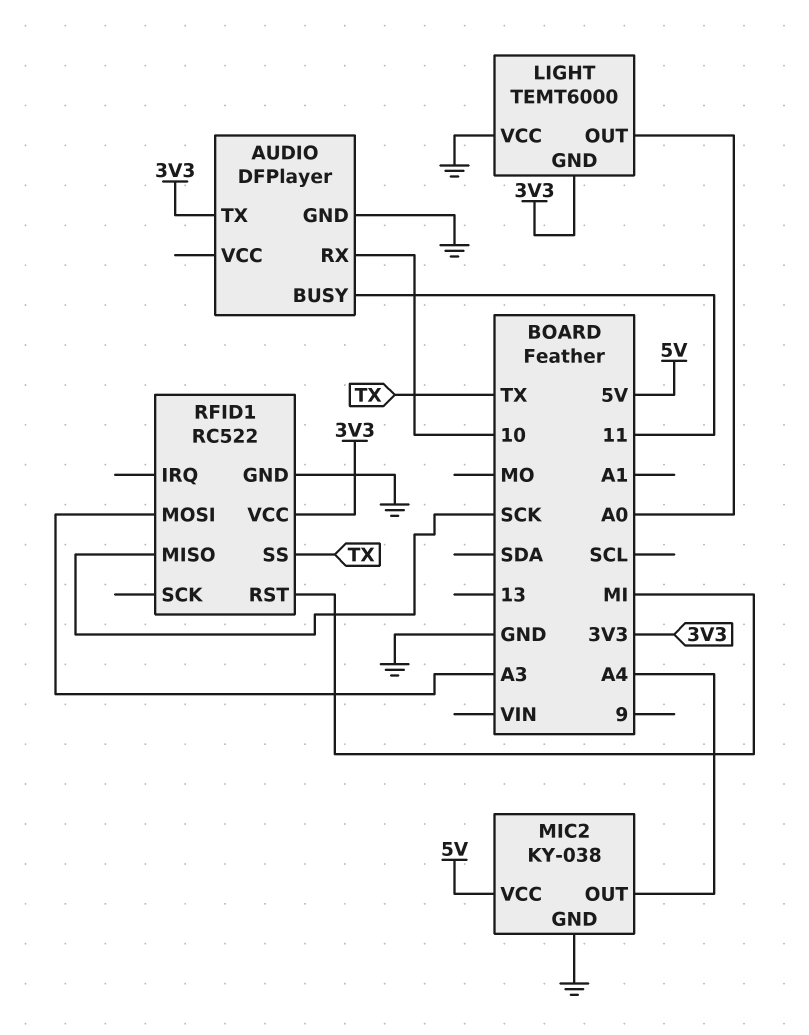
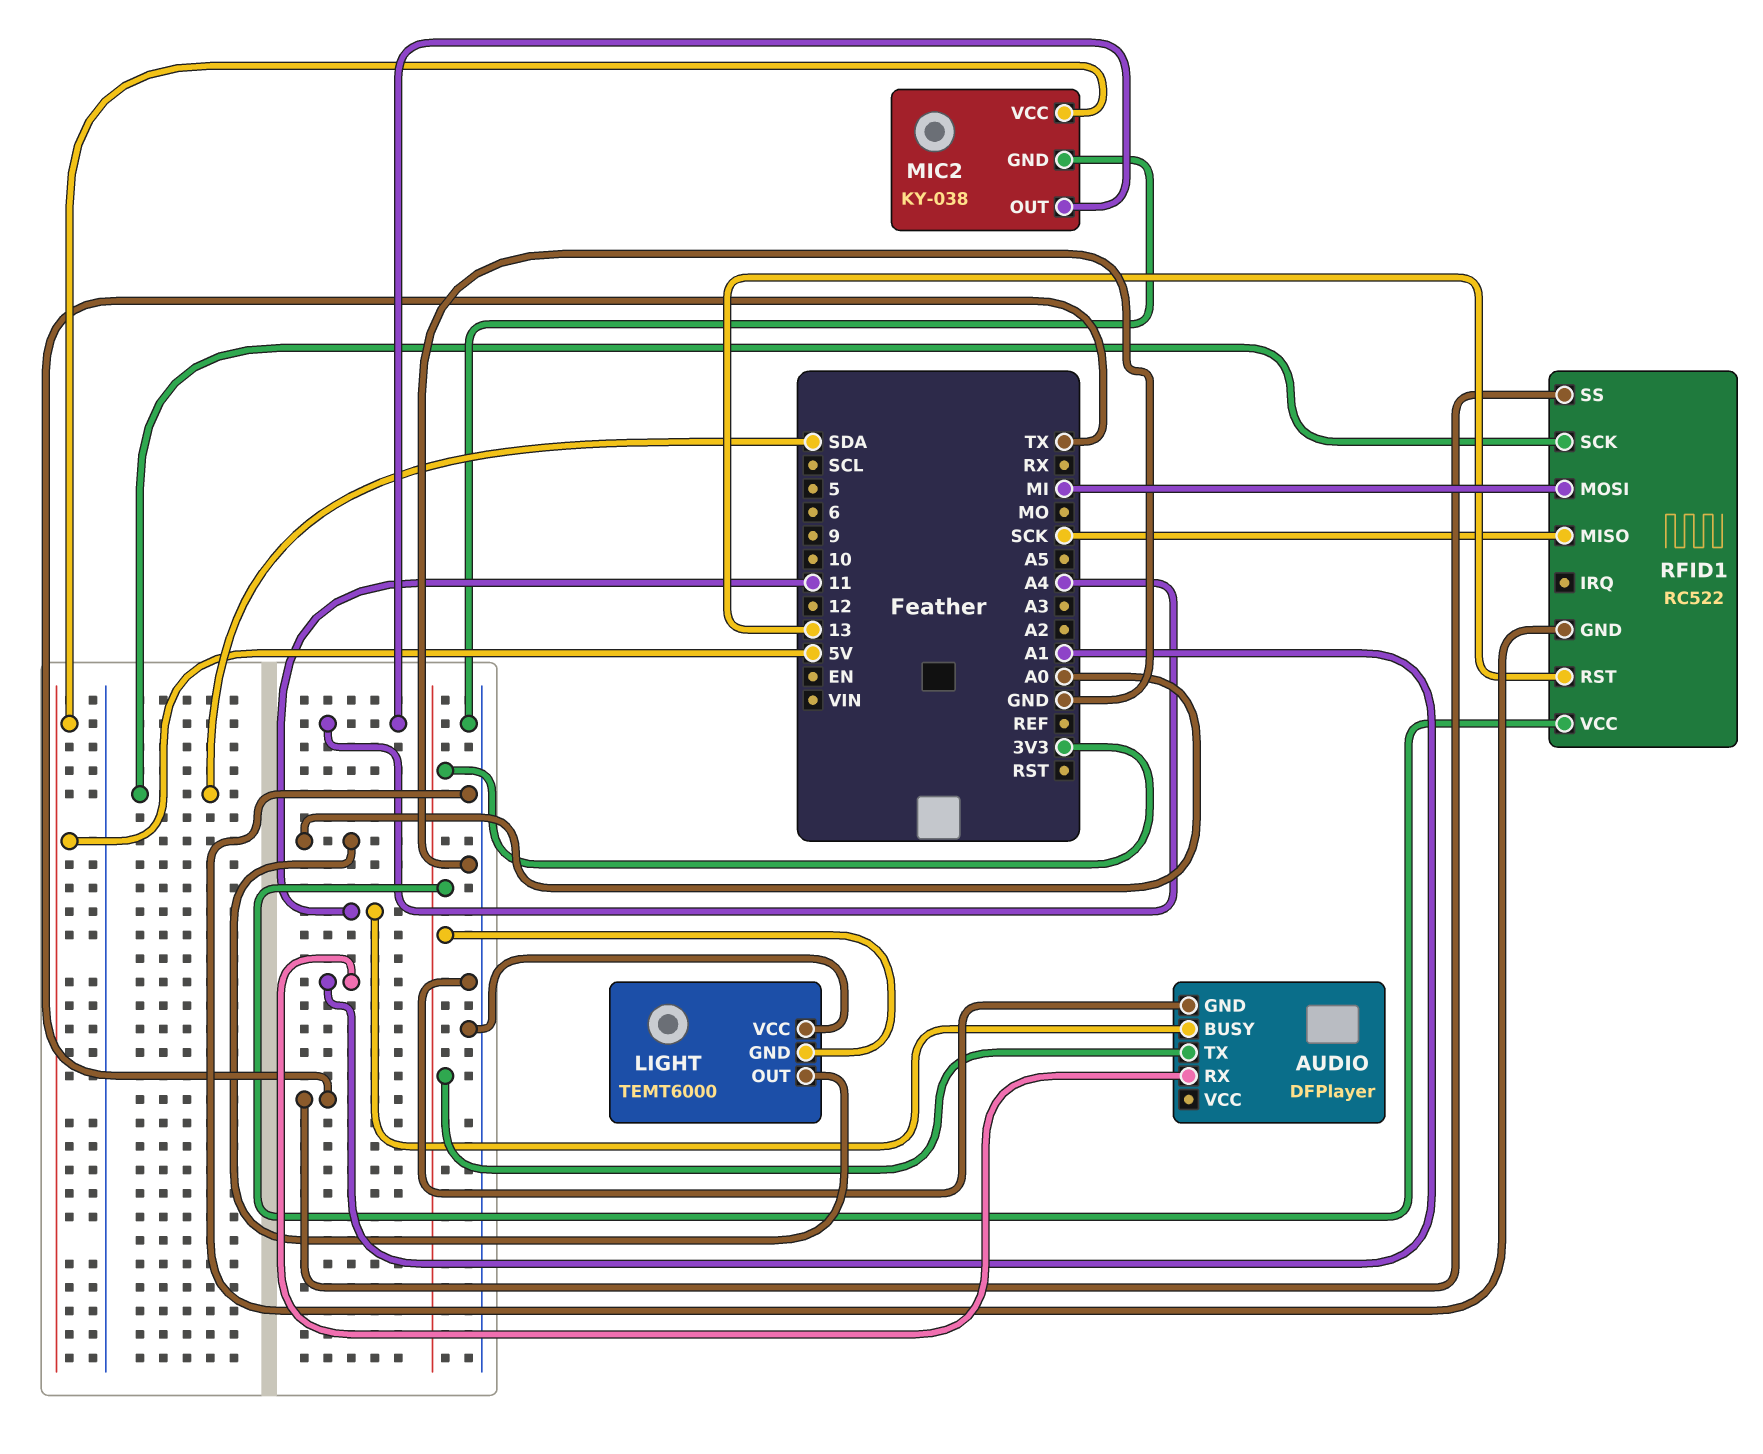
AUDIO pin RX: 10 -> A1
RFID1 pin MOSI: A3 -> MI
RFID1 pin RST: MI -> 13
RFID1 pin SCK: none -> SDA

